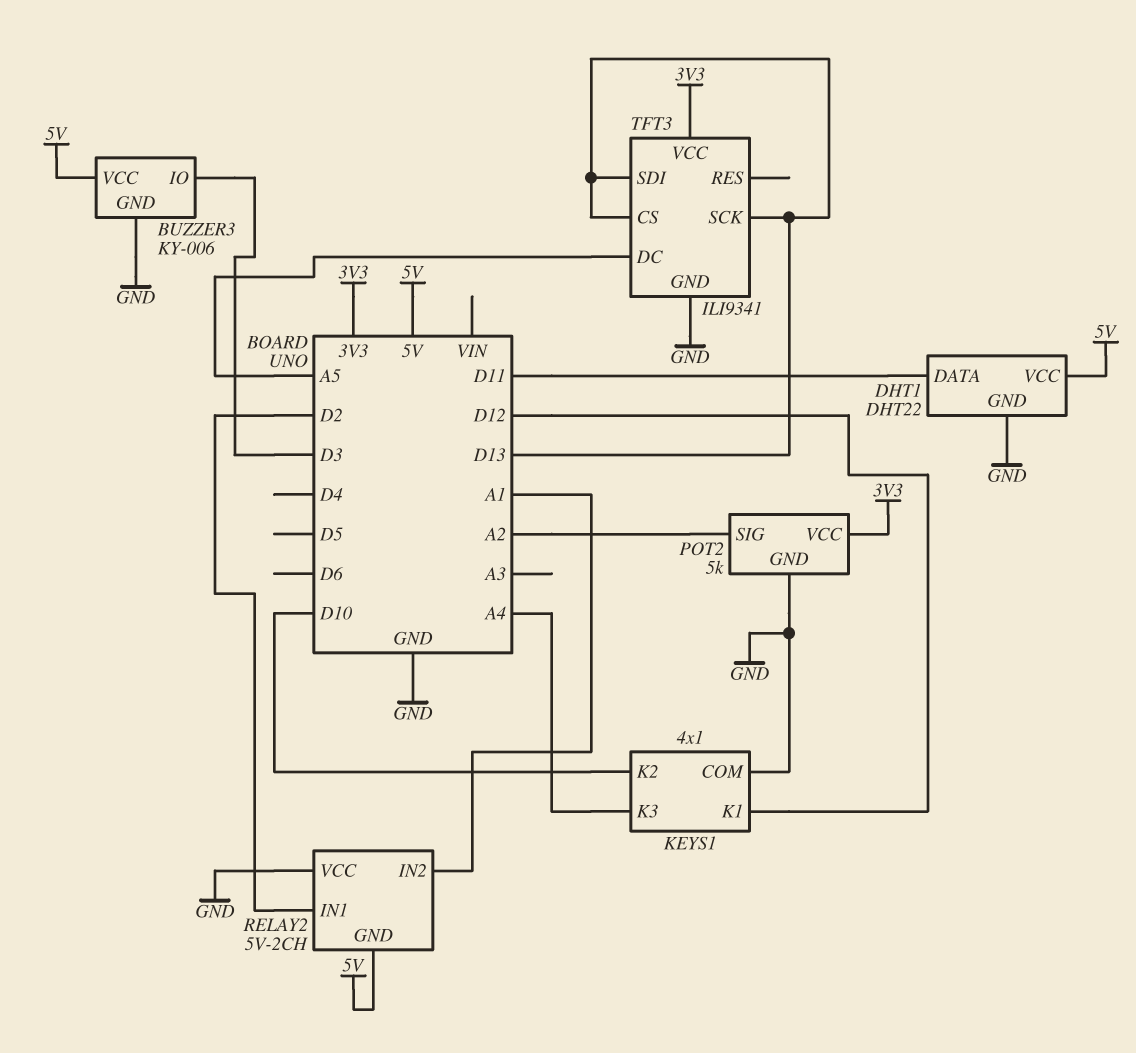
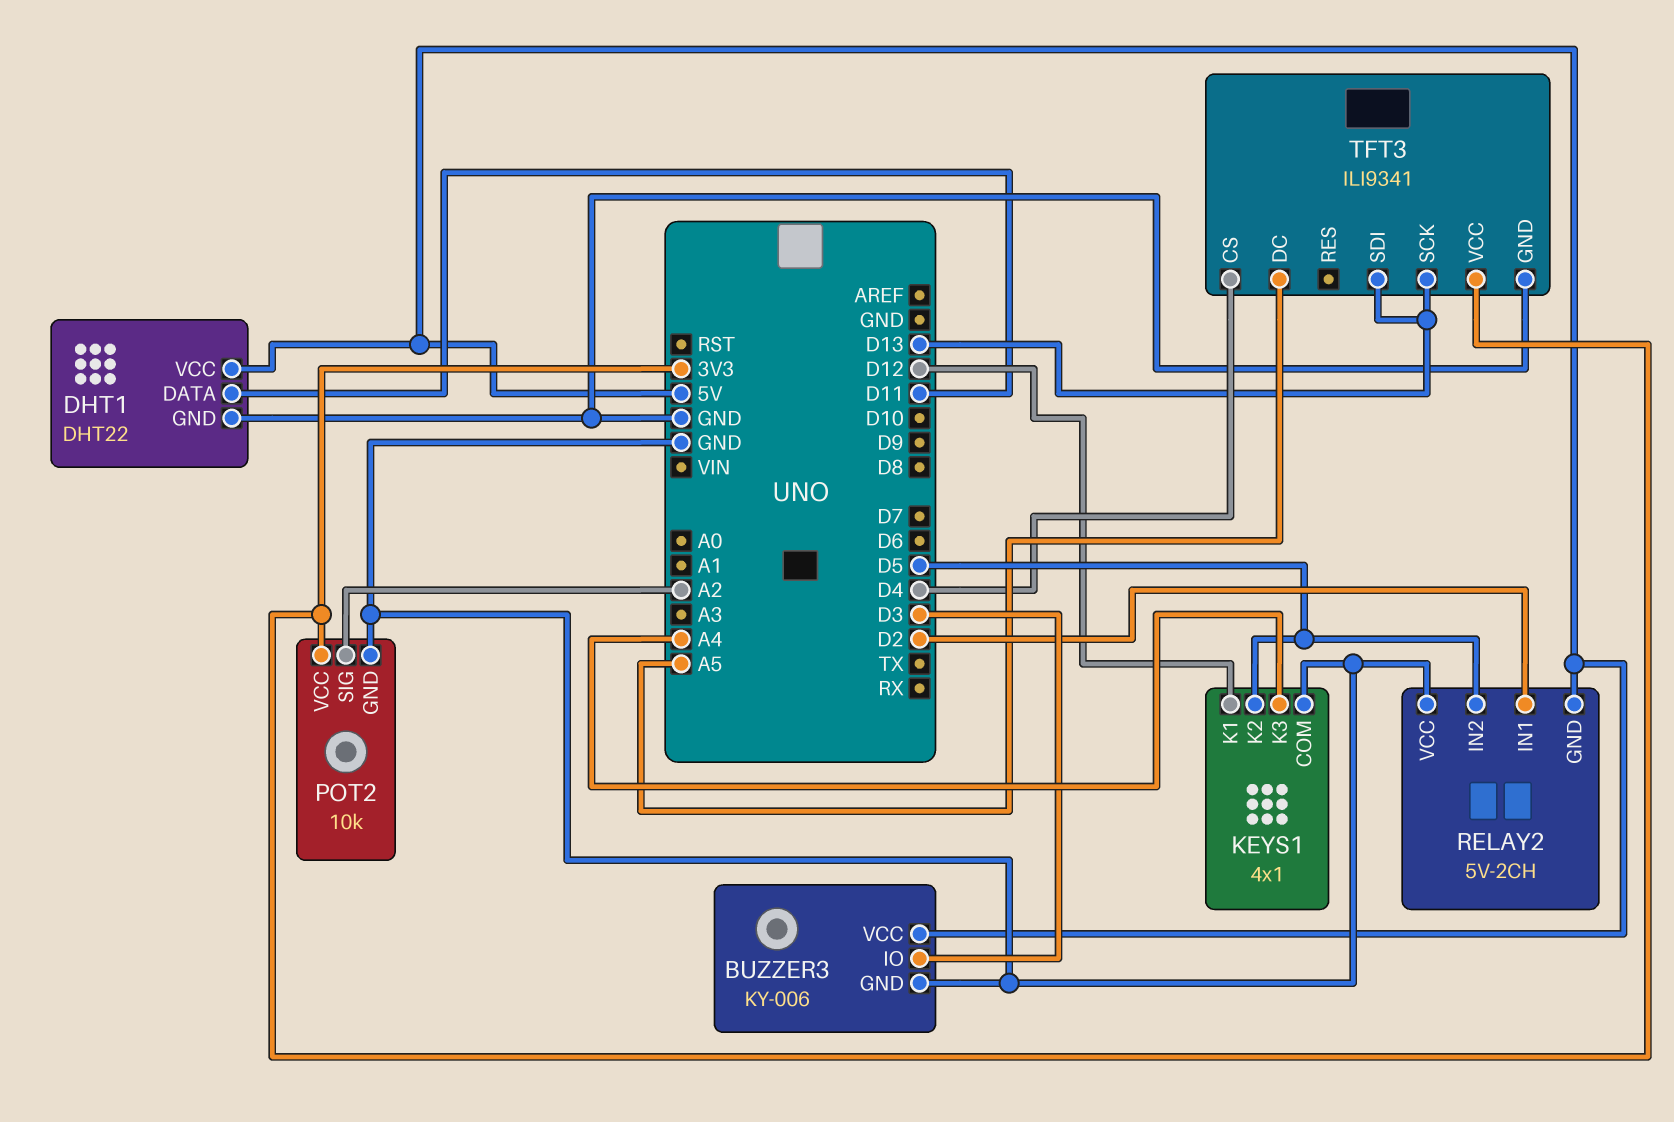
KEYS1 pin K2: D10 -> D5
POT2: 5k -> 10k
RELAY2 pin IN2: A1 -> D5
TFT3 pin CS: D13 -> D4

